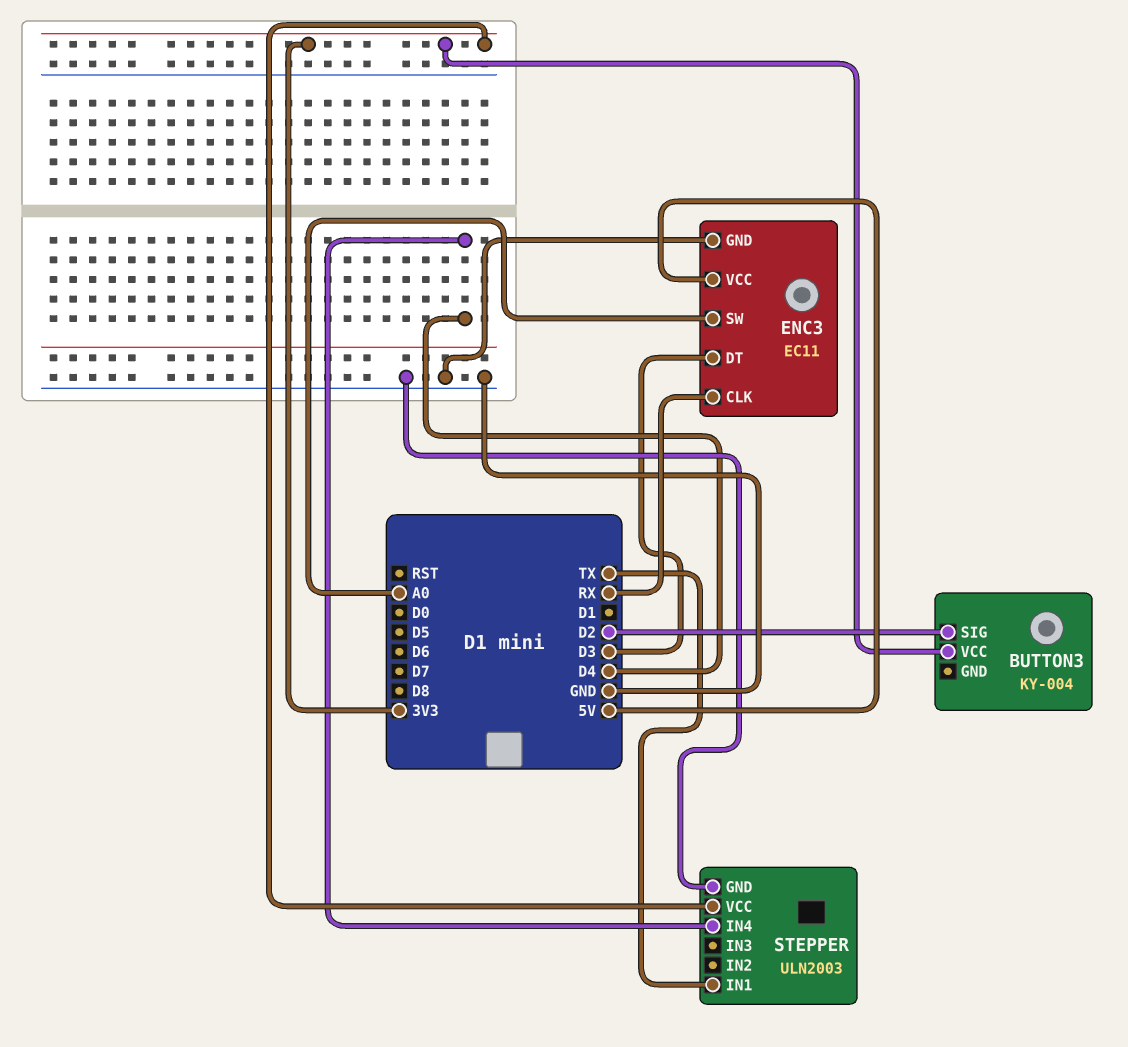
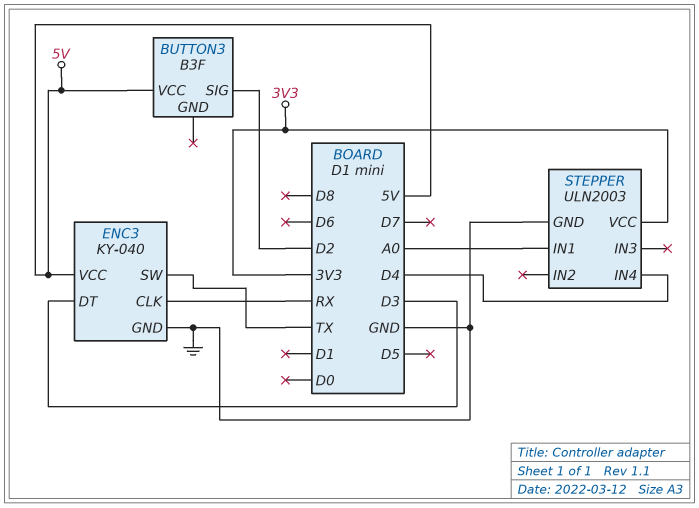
BUTTON3: KY-004 -> B3F
BUTTON3 pin VCC: 3V3 -> 5V
ENC3: EC11 -> KY-040
ENC3 pin SW: A0 -> TX
STEPPER pin IN1: TX -> A0

